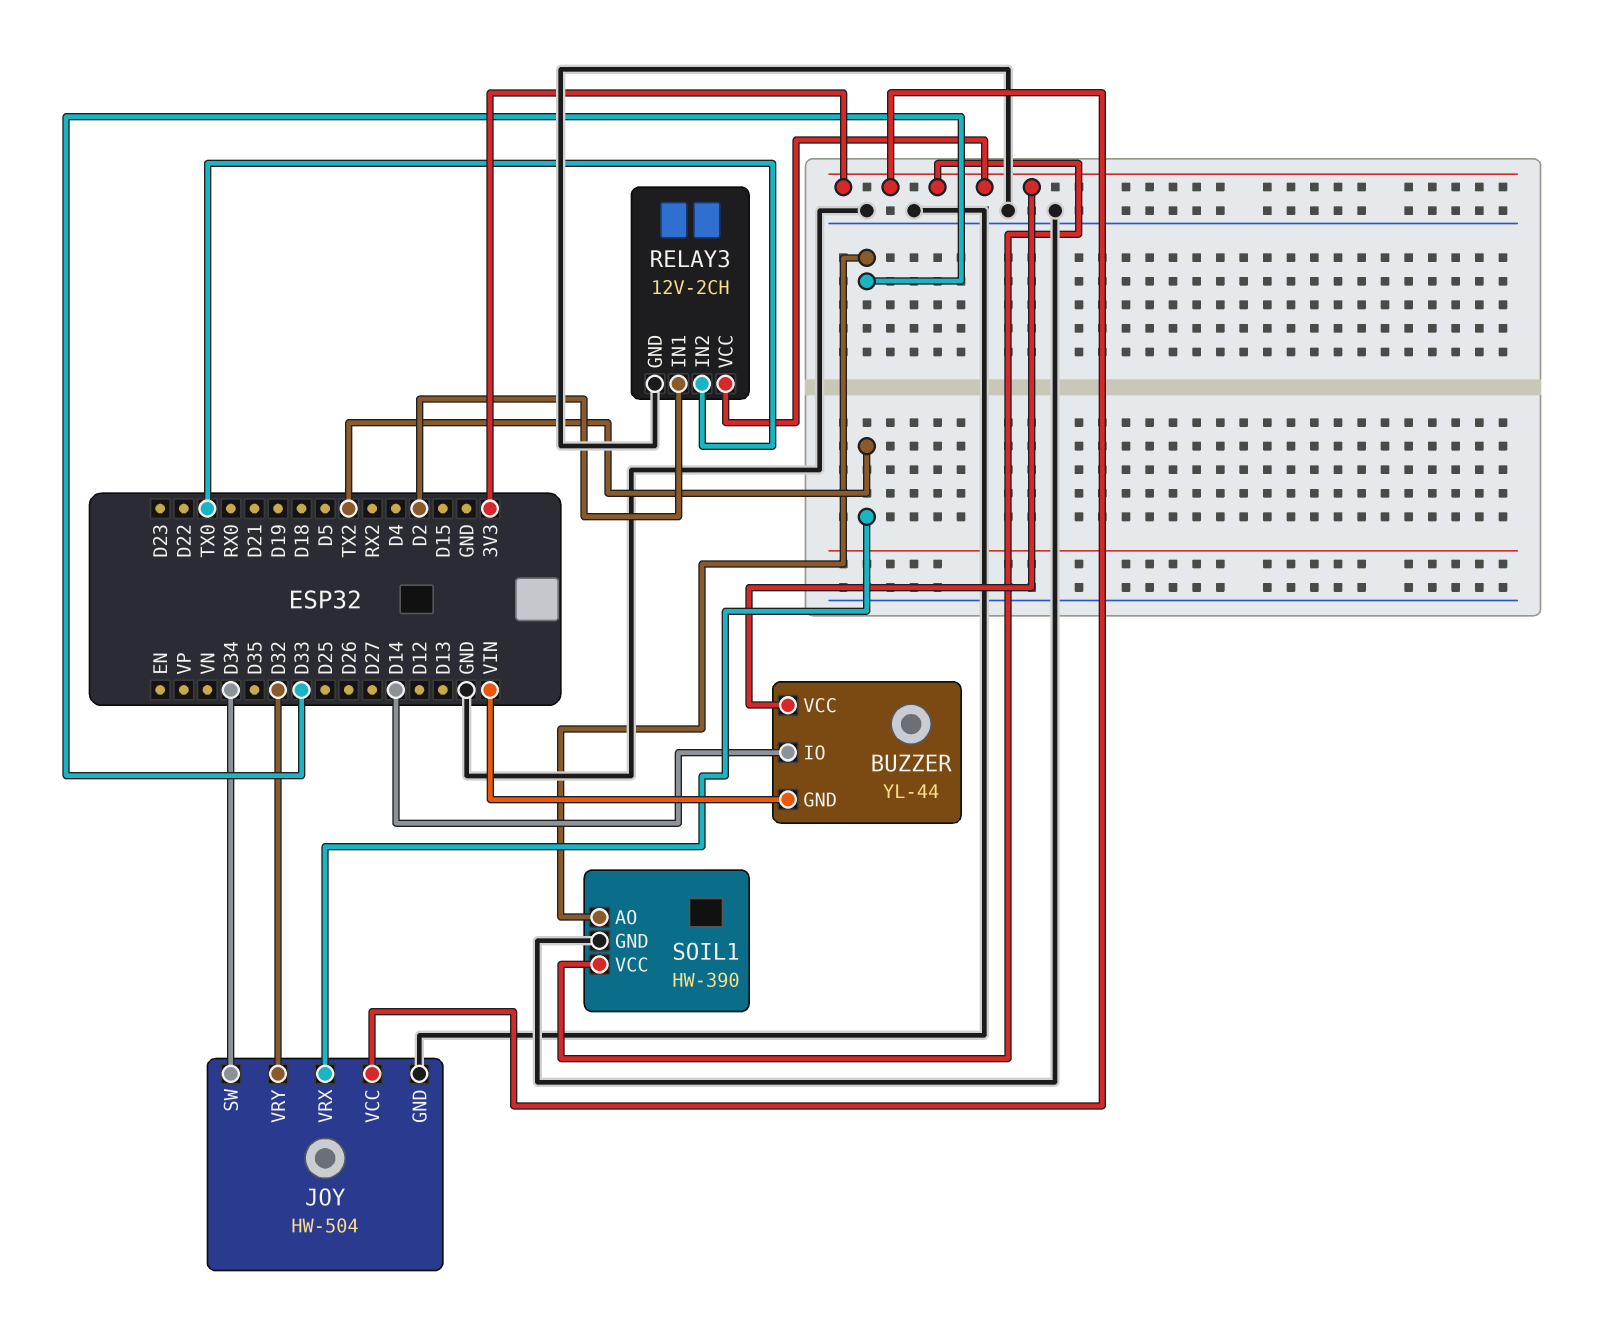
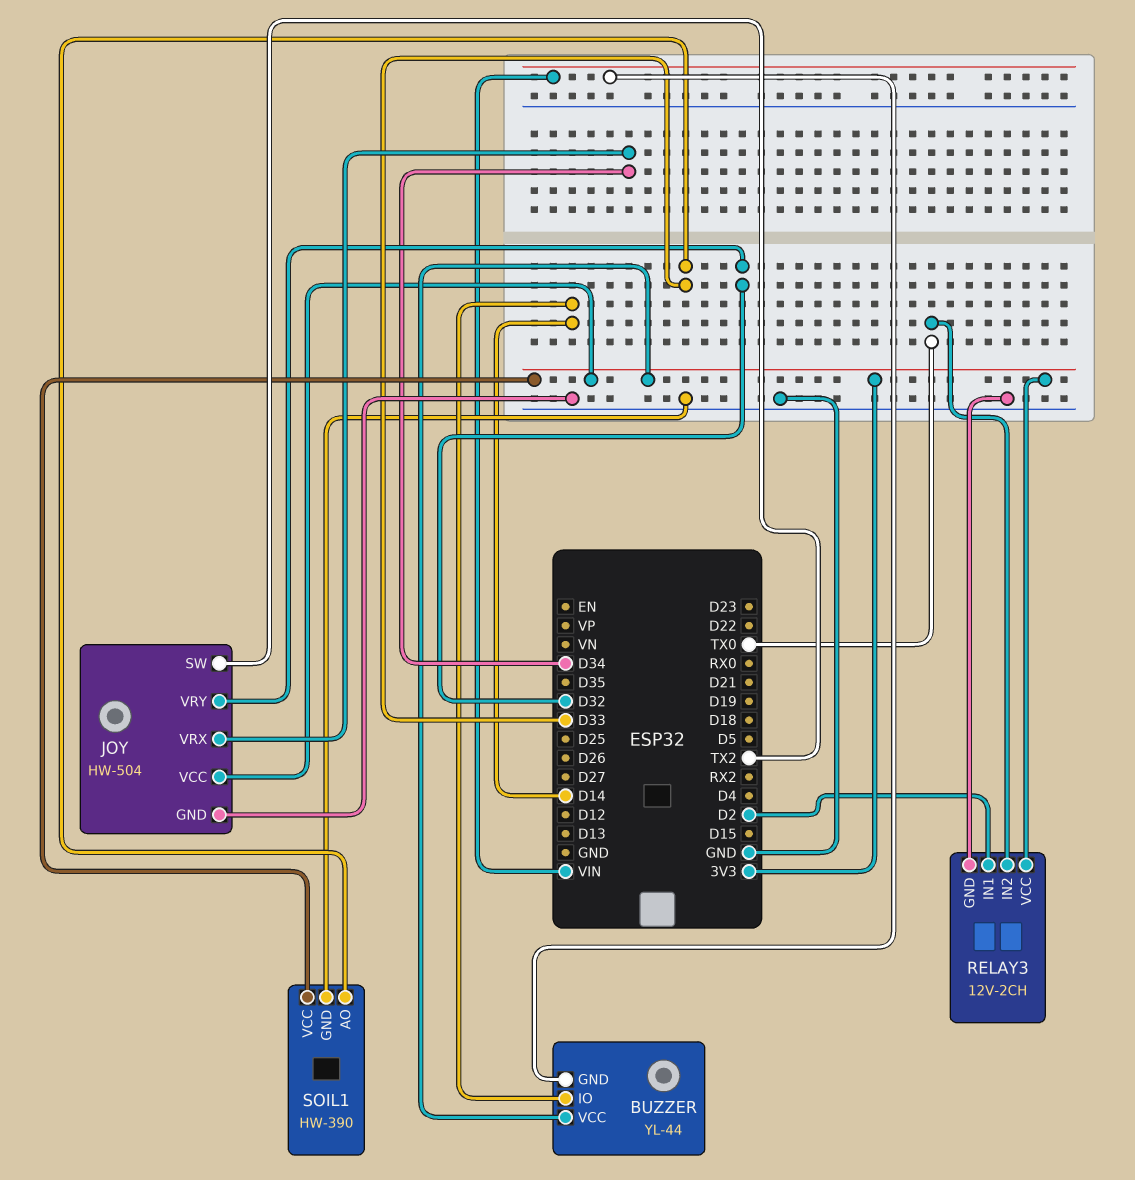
JOY pin SW: D34 -> TX2
JOY pin VRX: TX2 -> D34

